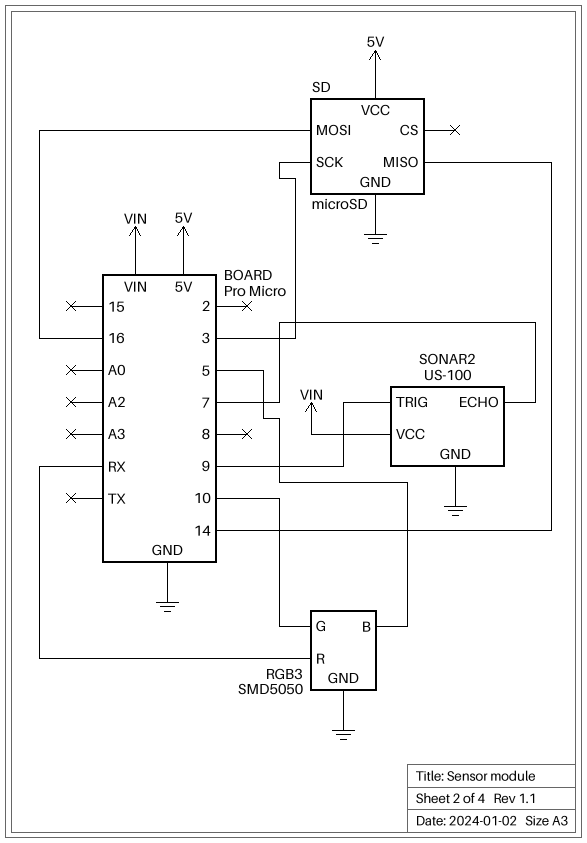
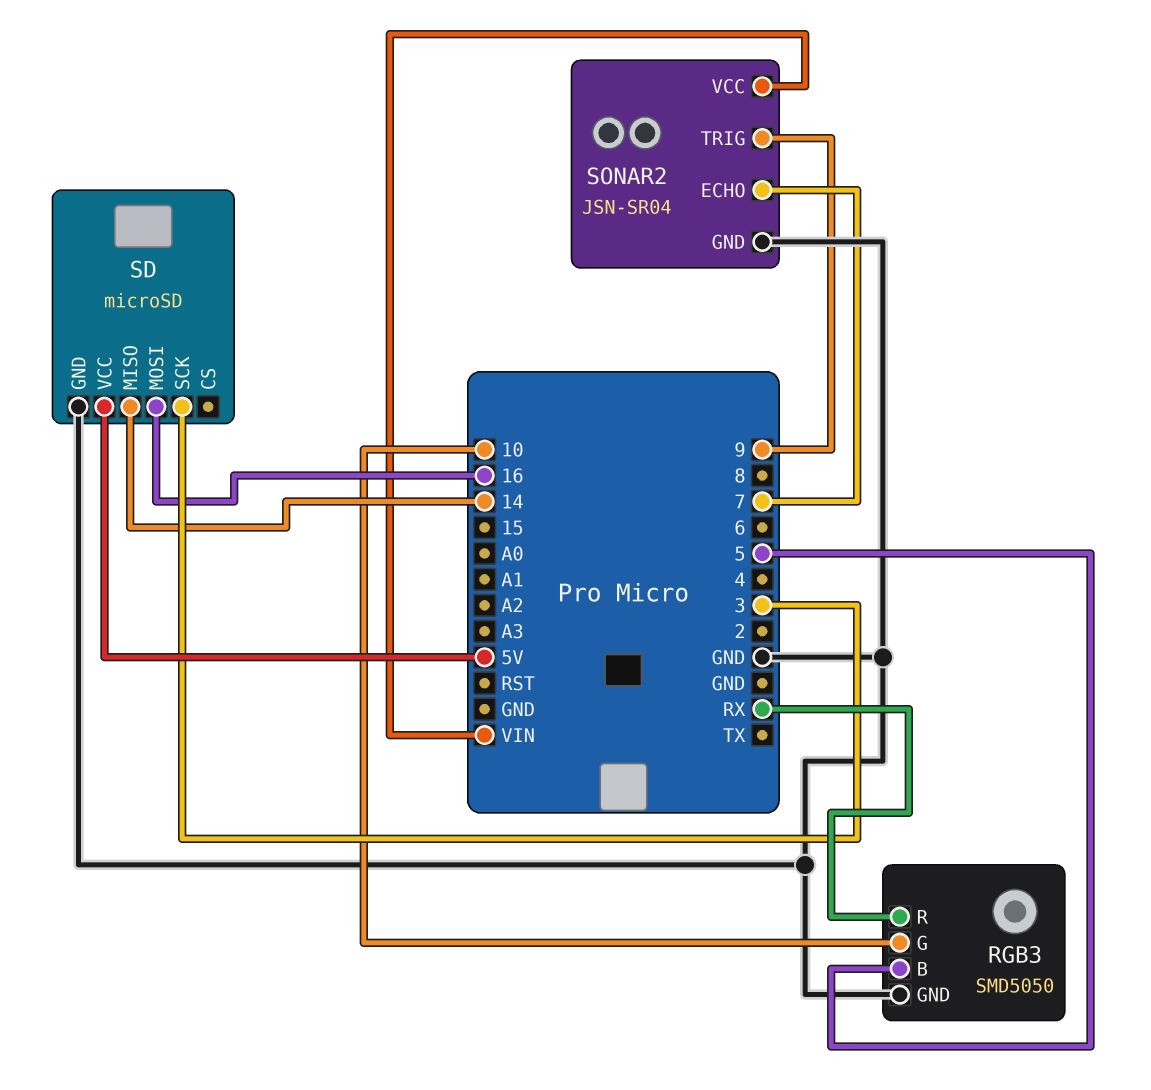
SONAR2: US-100 -> JSN-SR04

